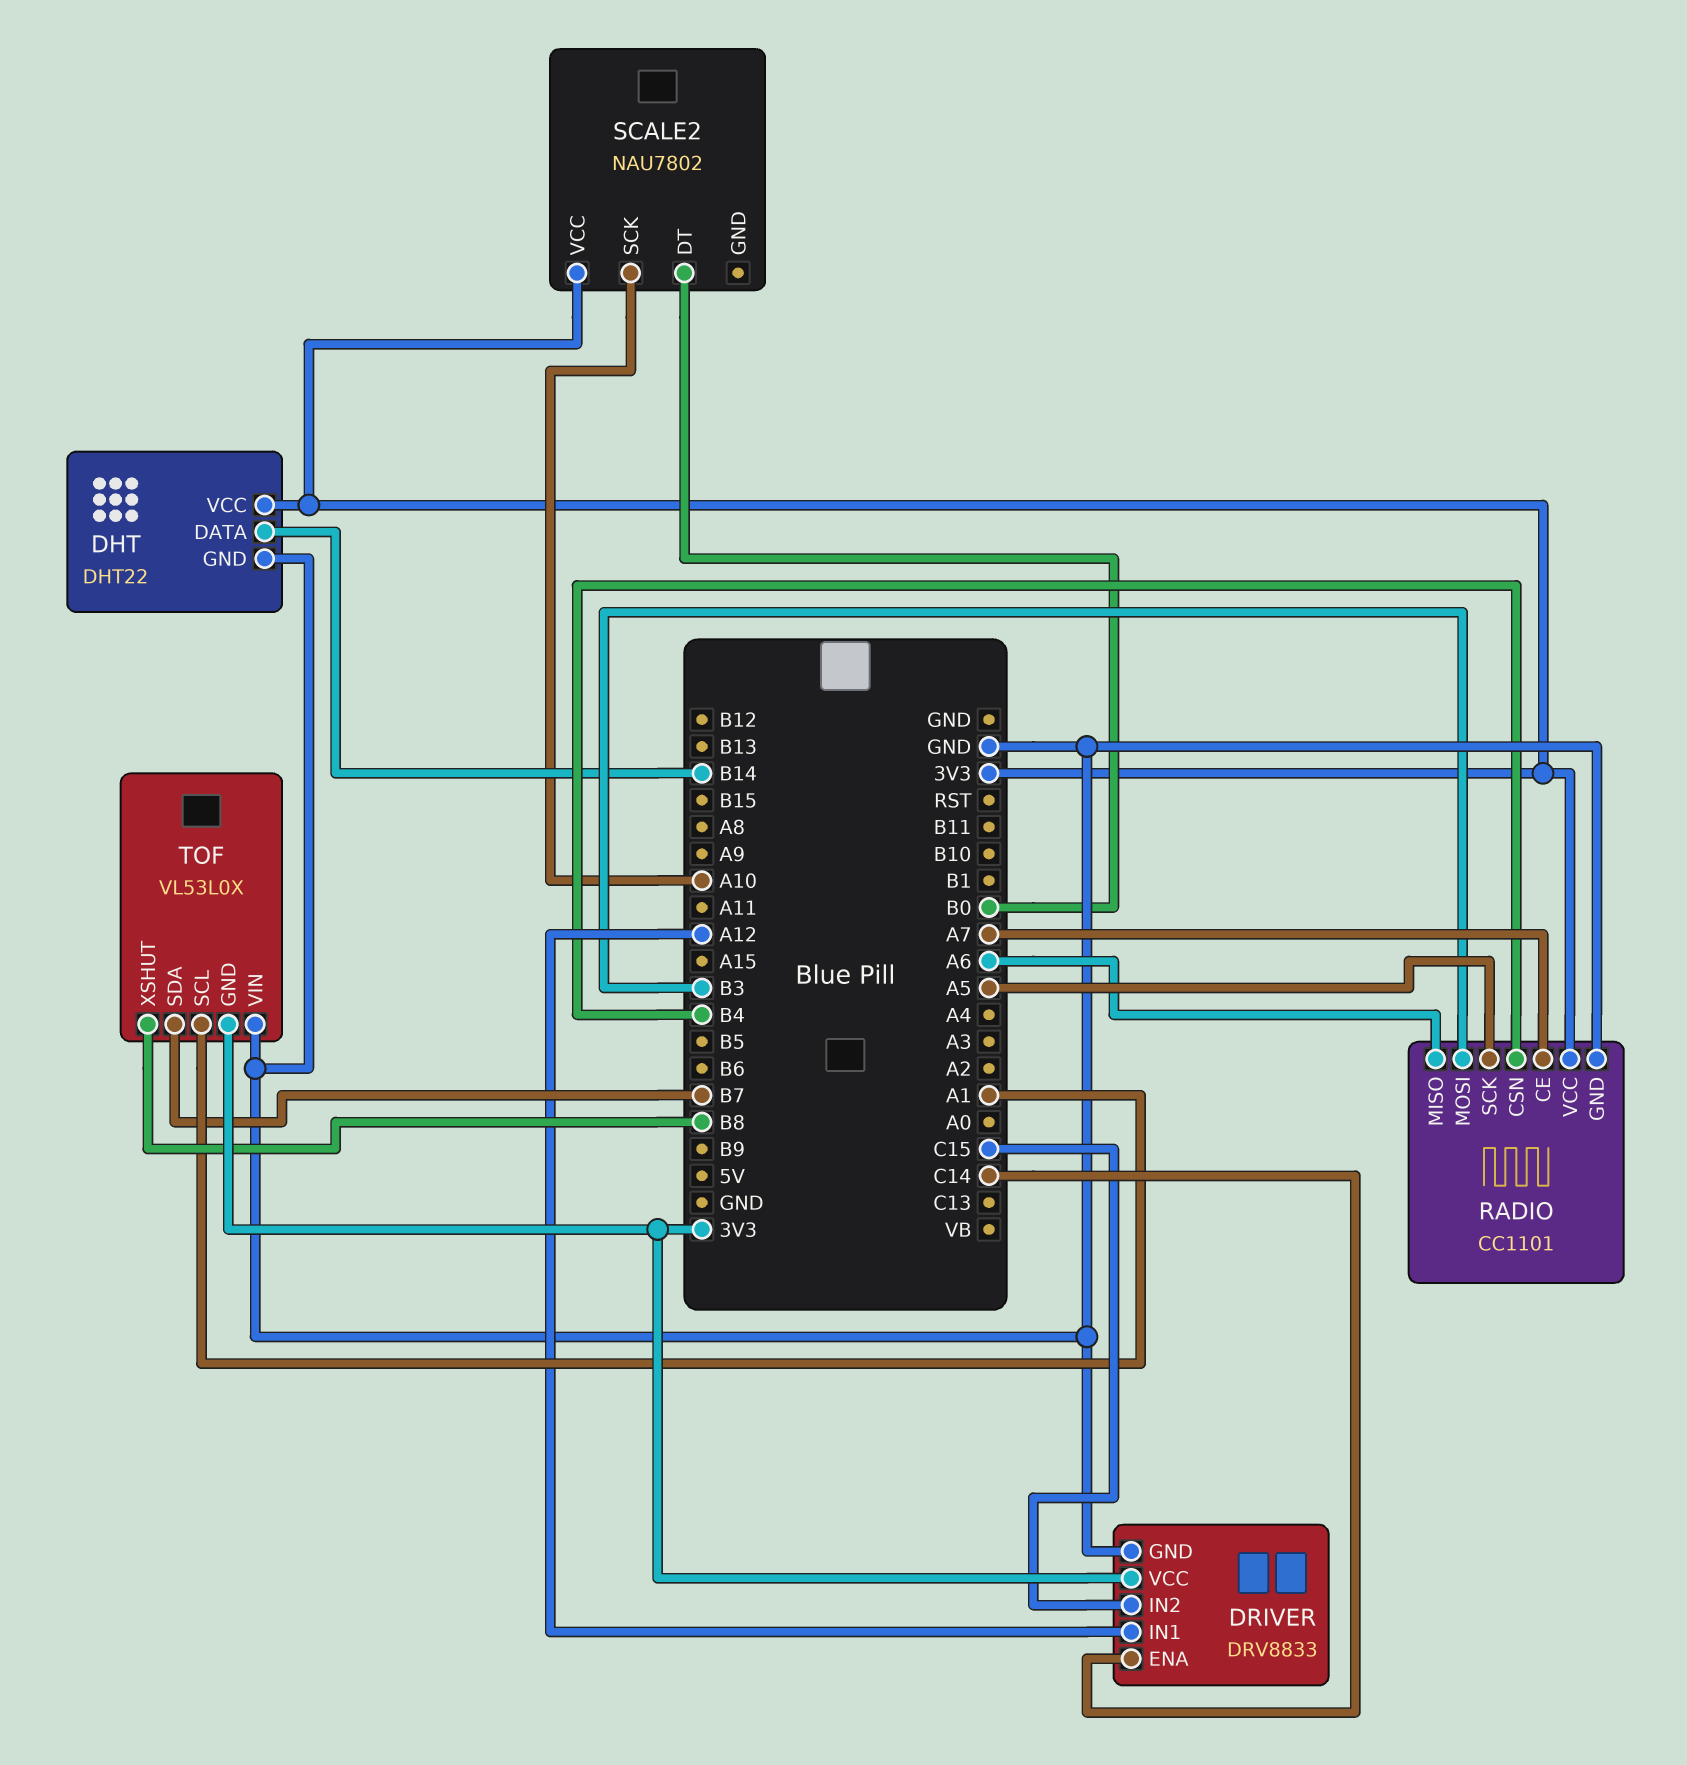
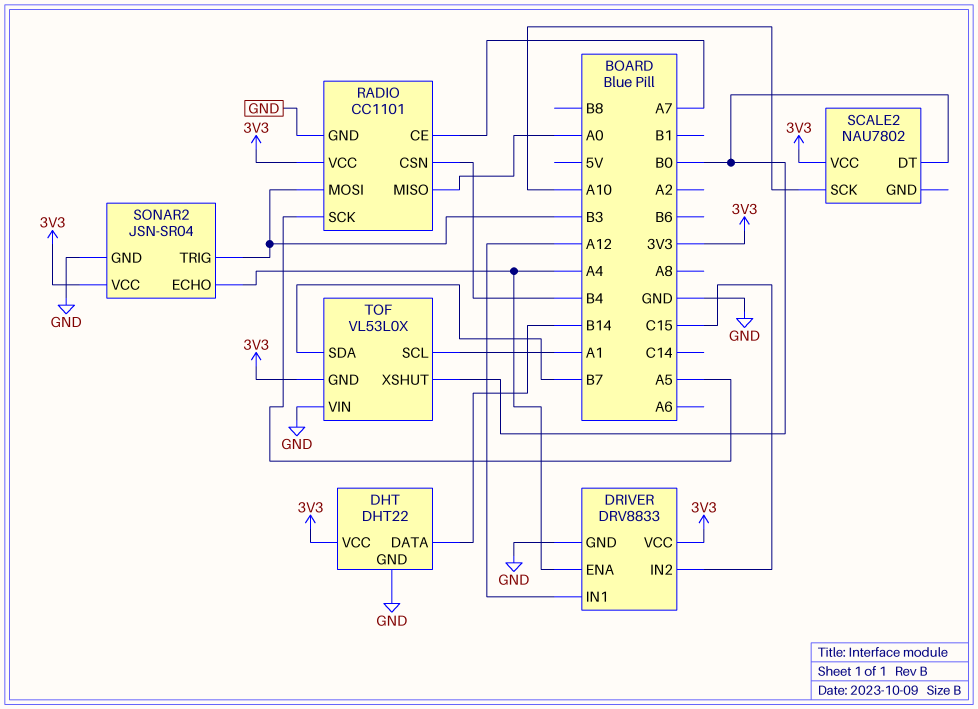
DRIVER pin ENA: C14 -> A4
RADIO pin MISO: A6 -> A0
SONAR2: none -> JSN-SR04
SONAR2 pin ECHO: none -> A4
SONAR2 pin GND: none -> GND
SONAR2 pin TRIG: none -> B3
SONAR2 pin VCC: none -> 3V3
TOF pin XSHUT: B8 -> B0

